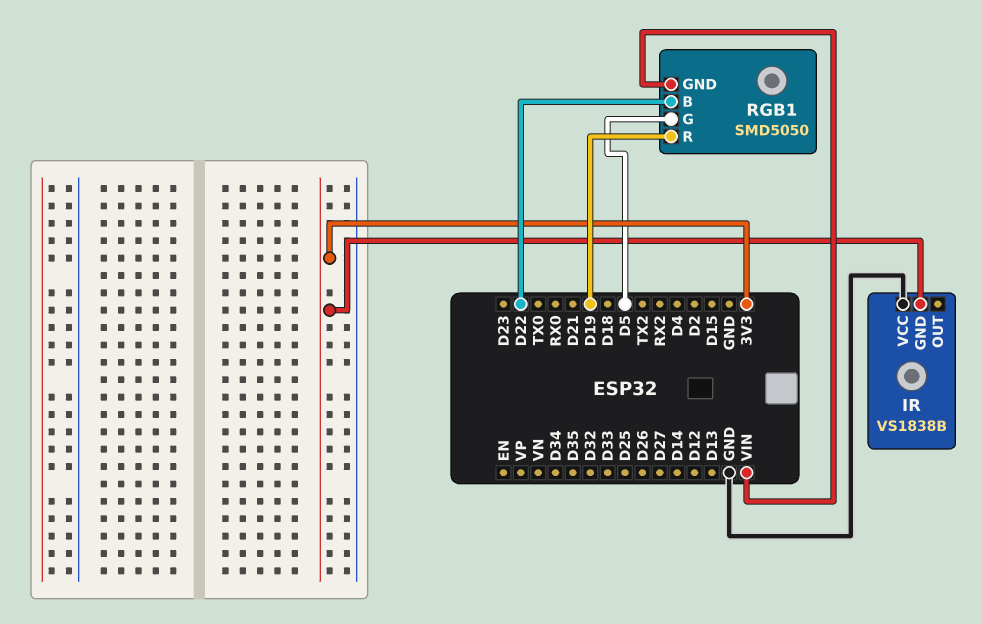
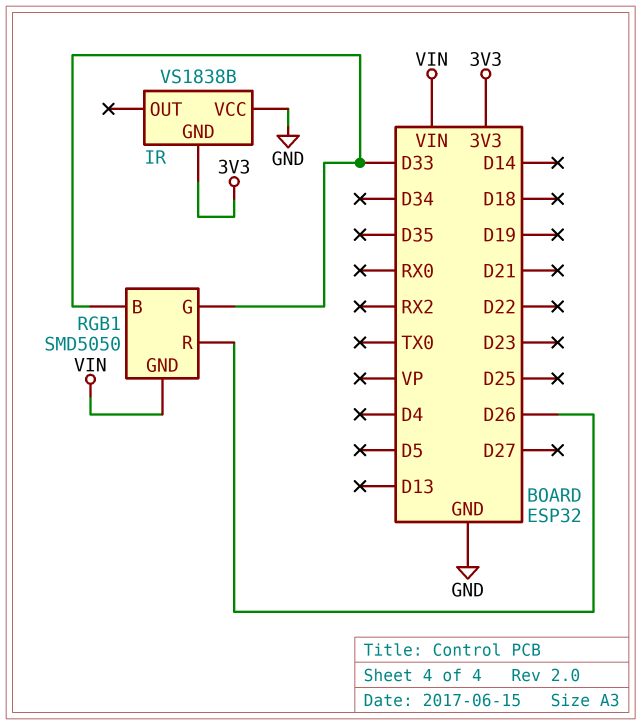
RGB1 pin B: D22 -> D33
RGB1 pin G: D5 -> D33
RGB1 pin R: D19 -> D26

